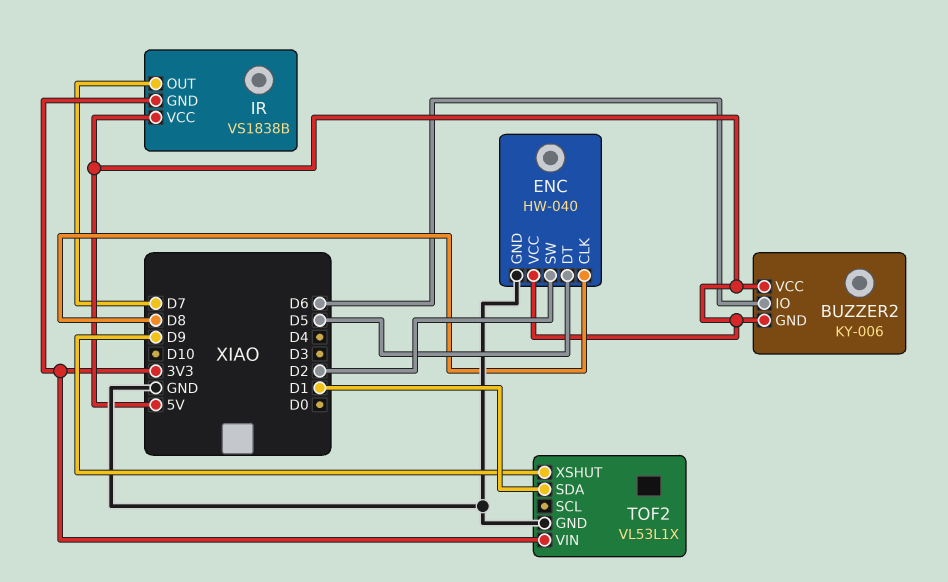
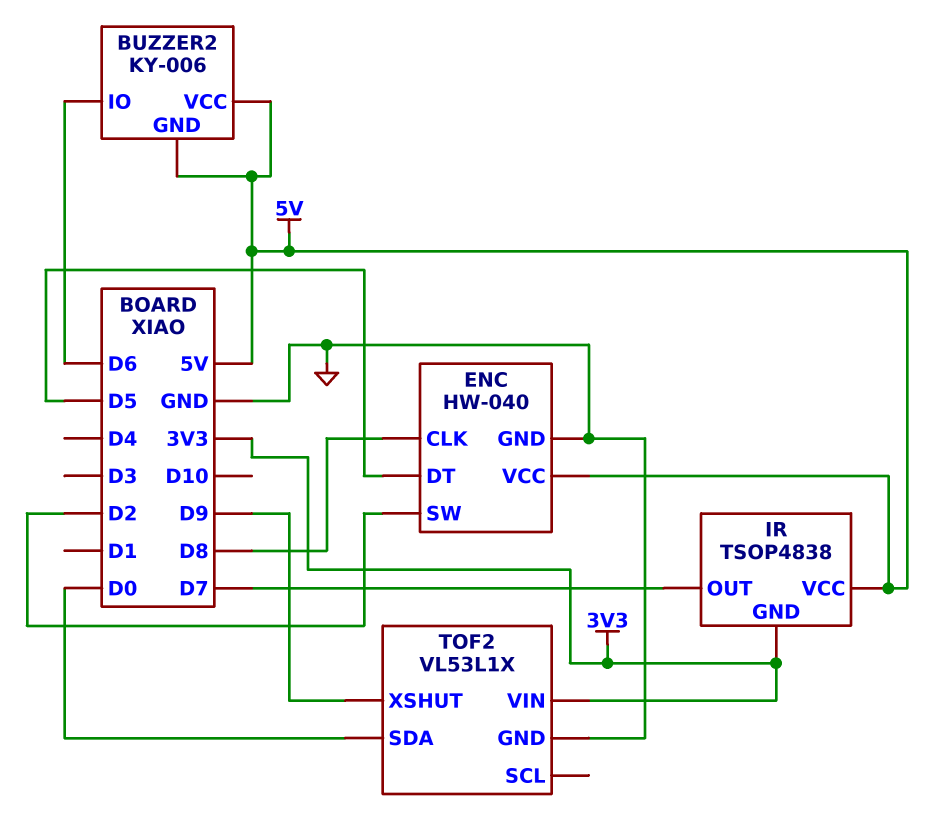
IR: VS1838B -> TSOP4838
TOF2 pin SDA: D1 -> D0

